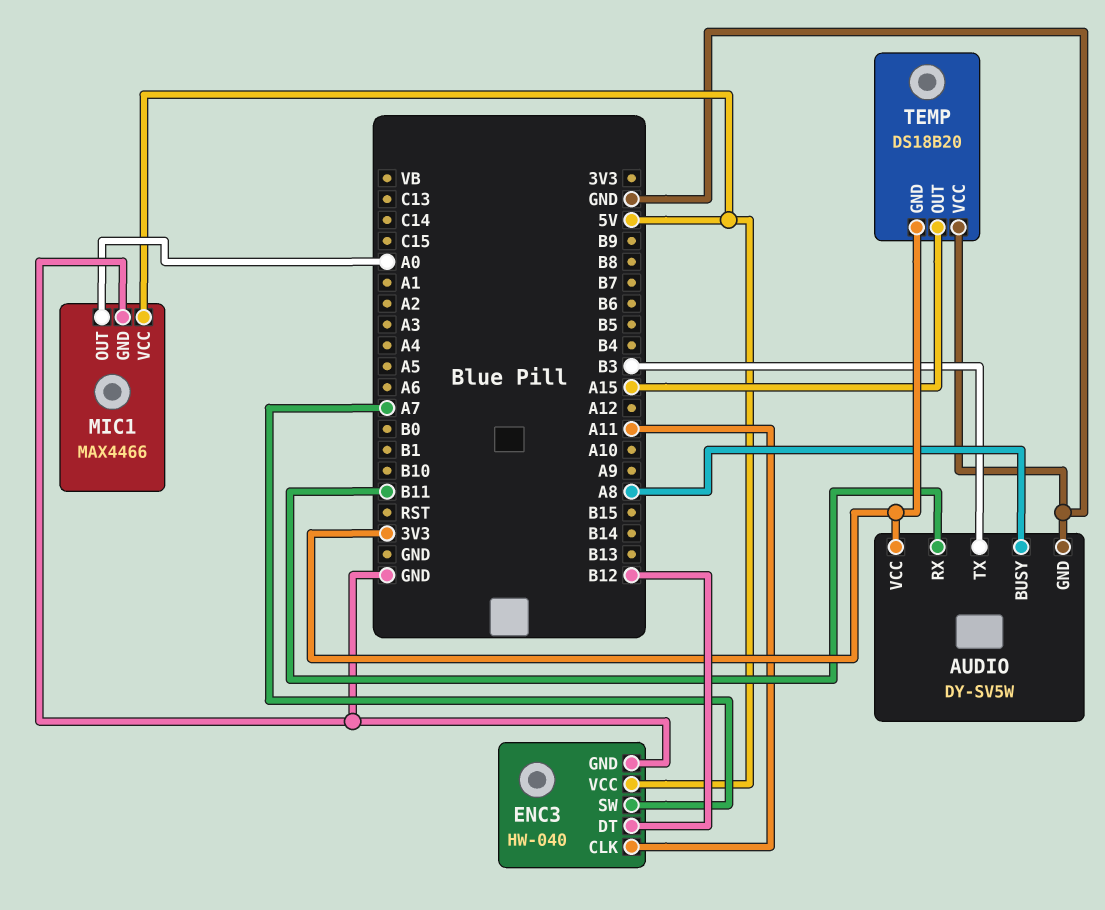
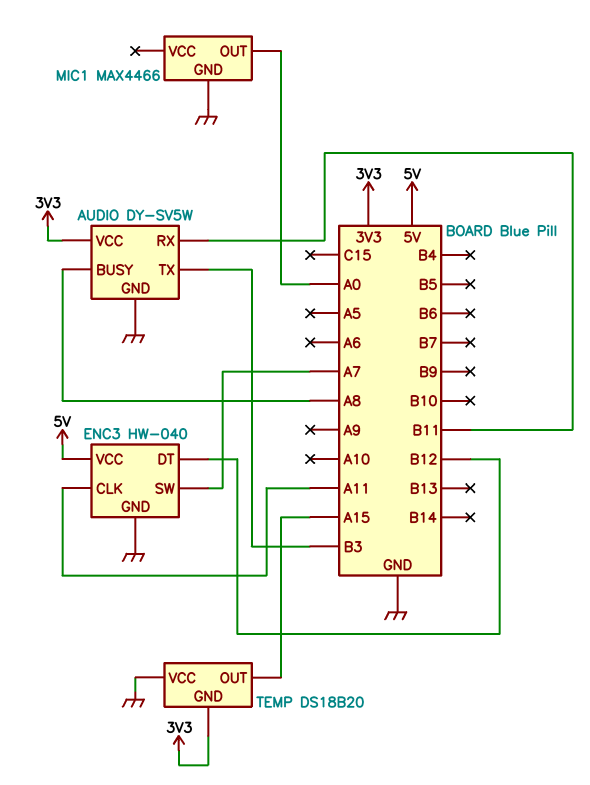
MIC1 pin VCC: 5V -> none

